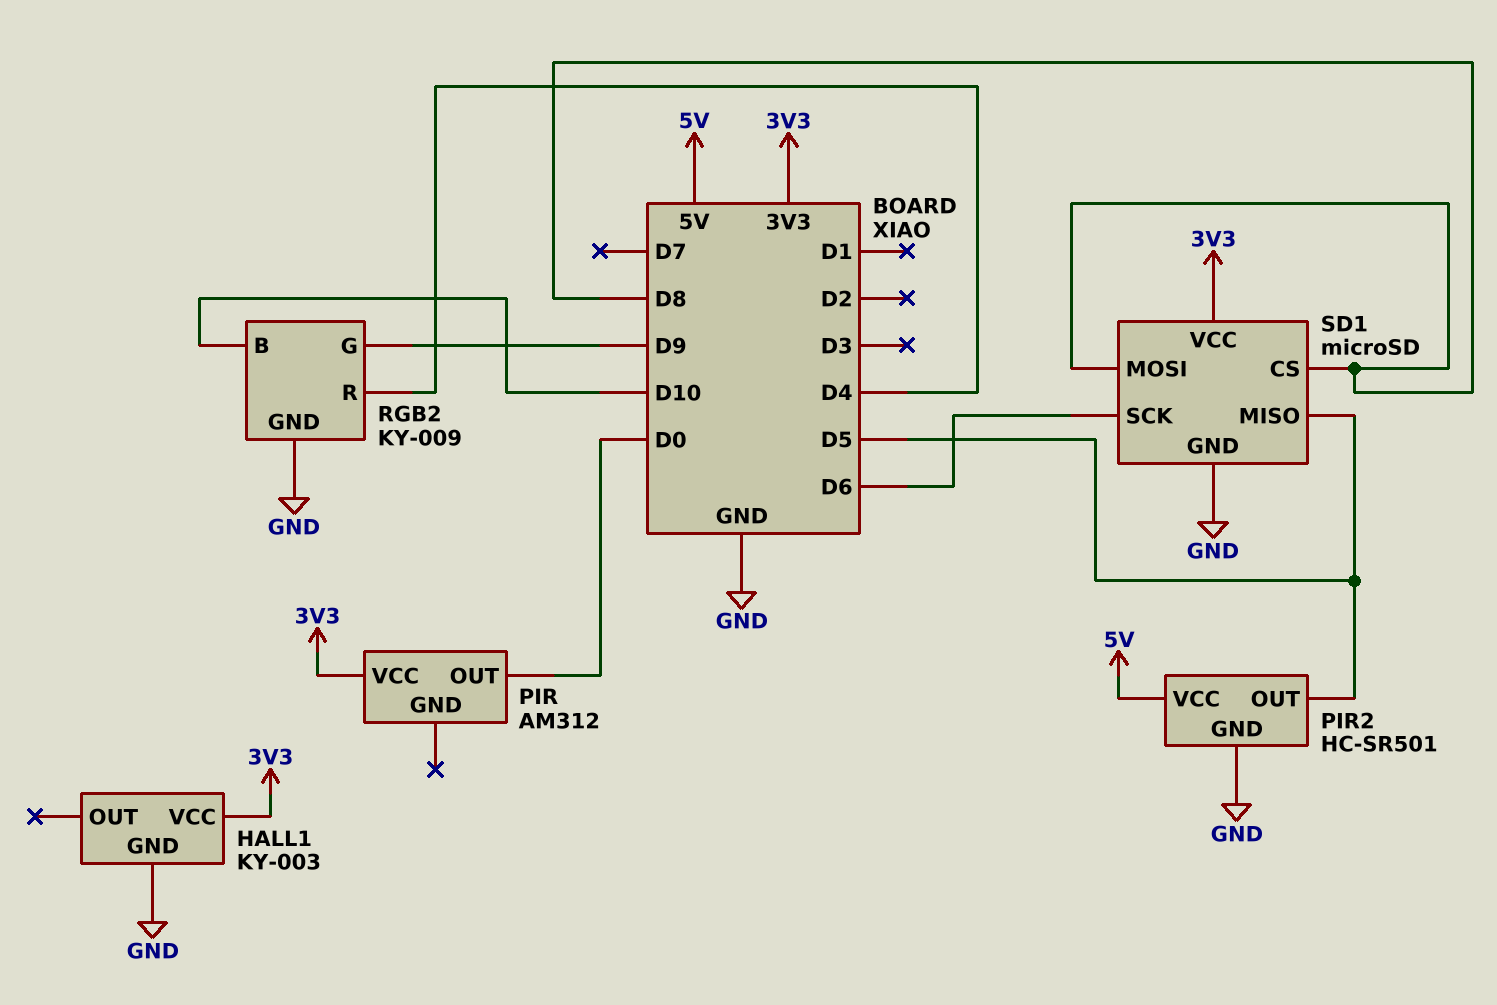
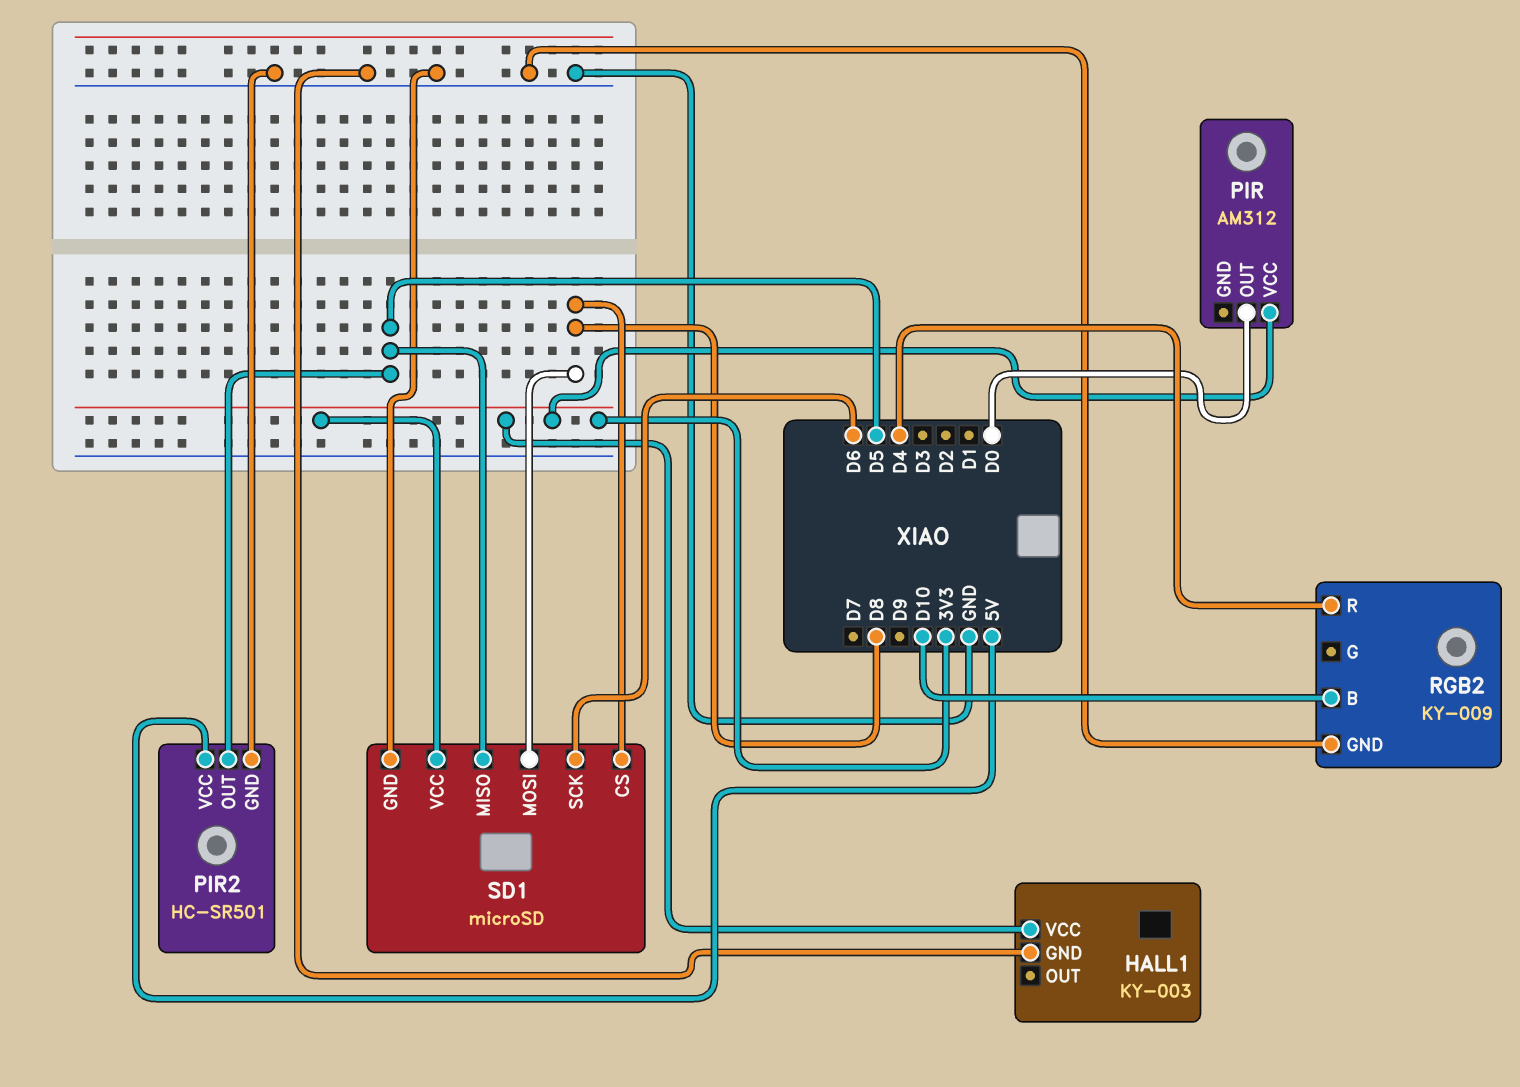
RGB2 pin G: D9 -> none

